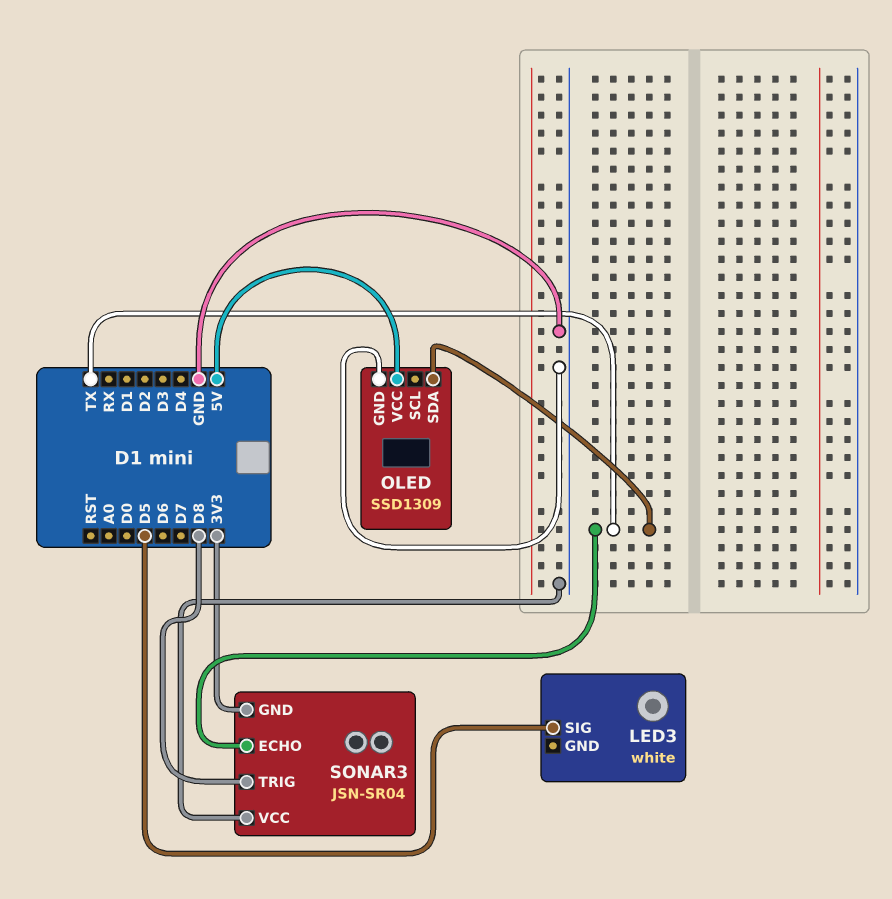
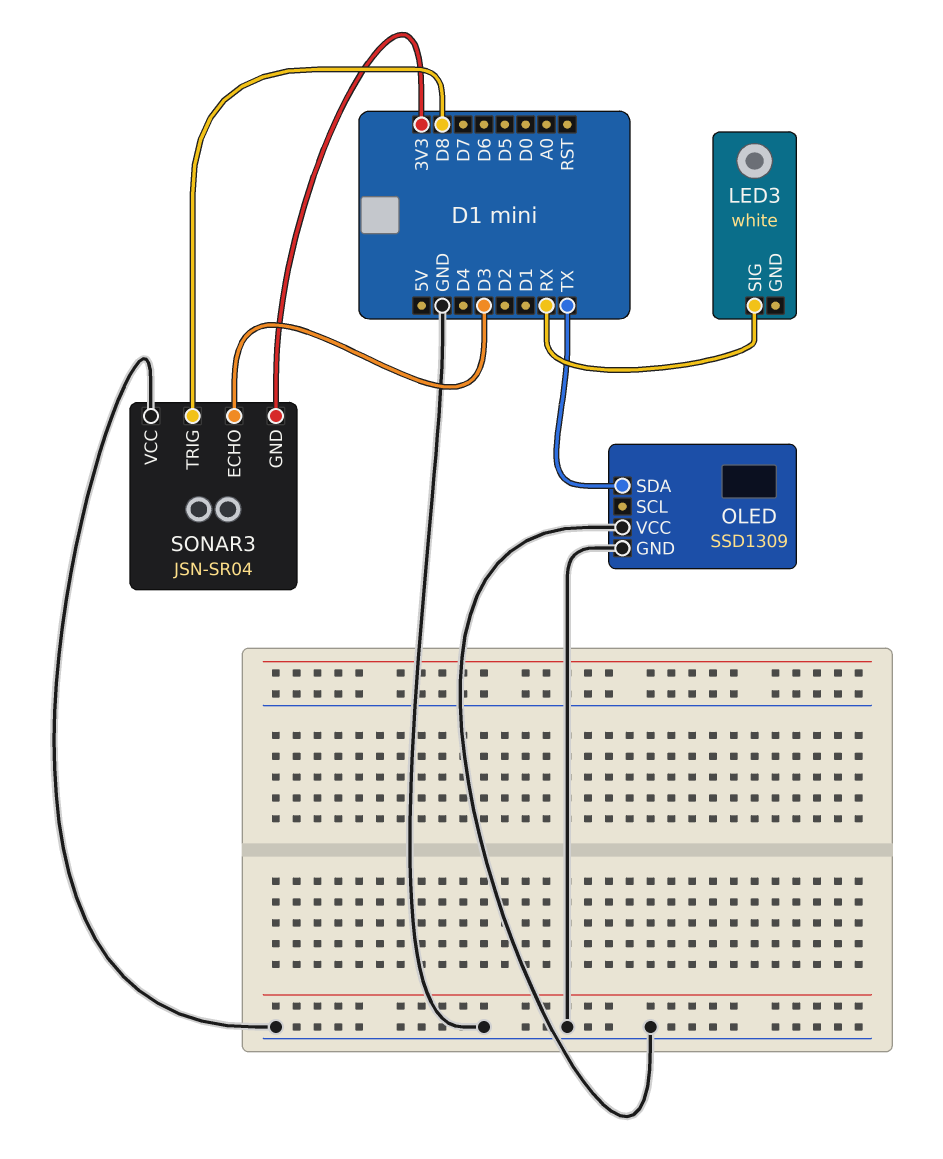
LED3 pin SIG: D5 -> RX
OLED pin VCC: 5V -> GND
SONAR3 pin ECHO: TX -> D3

